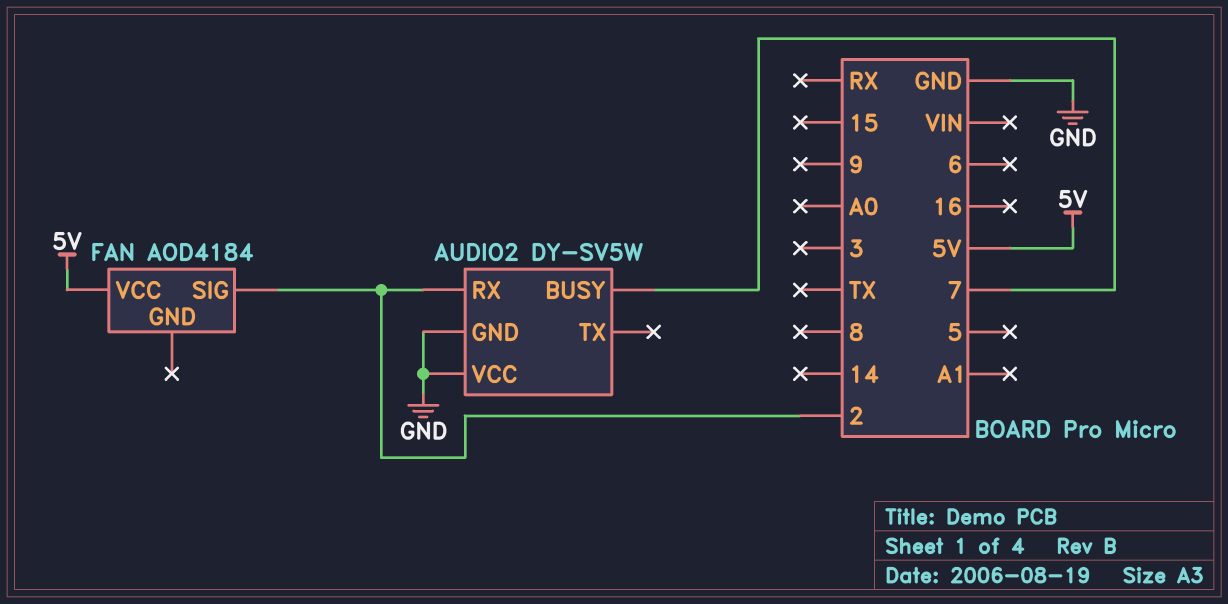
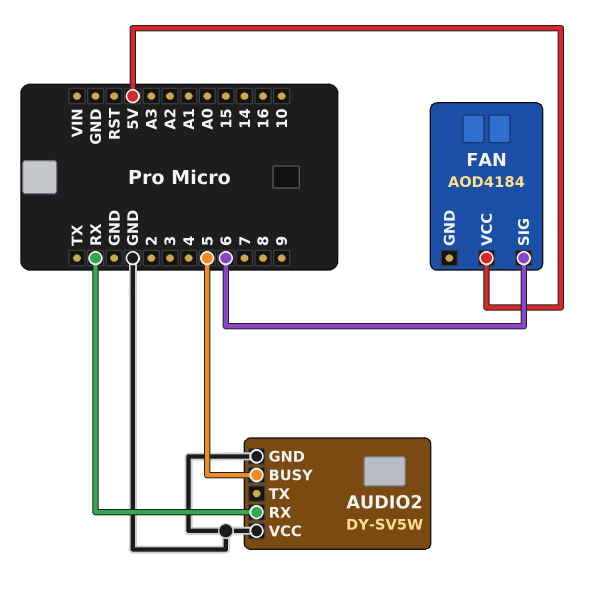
AUDIO2 pin BUSY: 7 -> 5
AUDIO2 pin RX: 2 -> RX
FAN pin SIG: 2 -> 6

